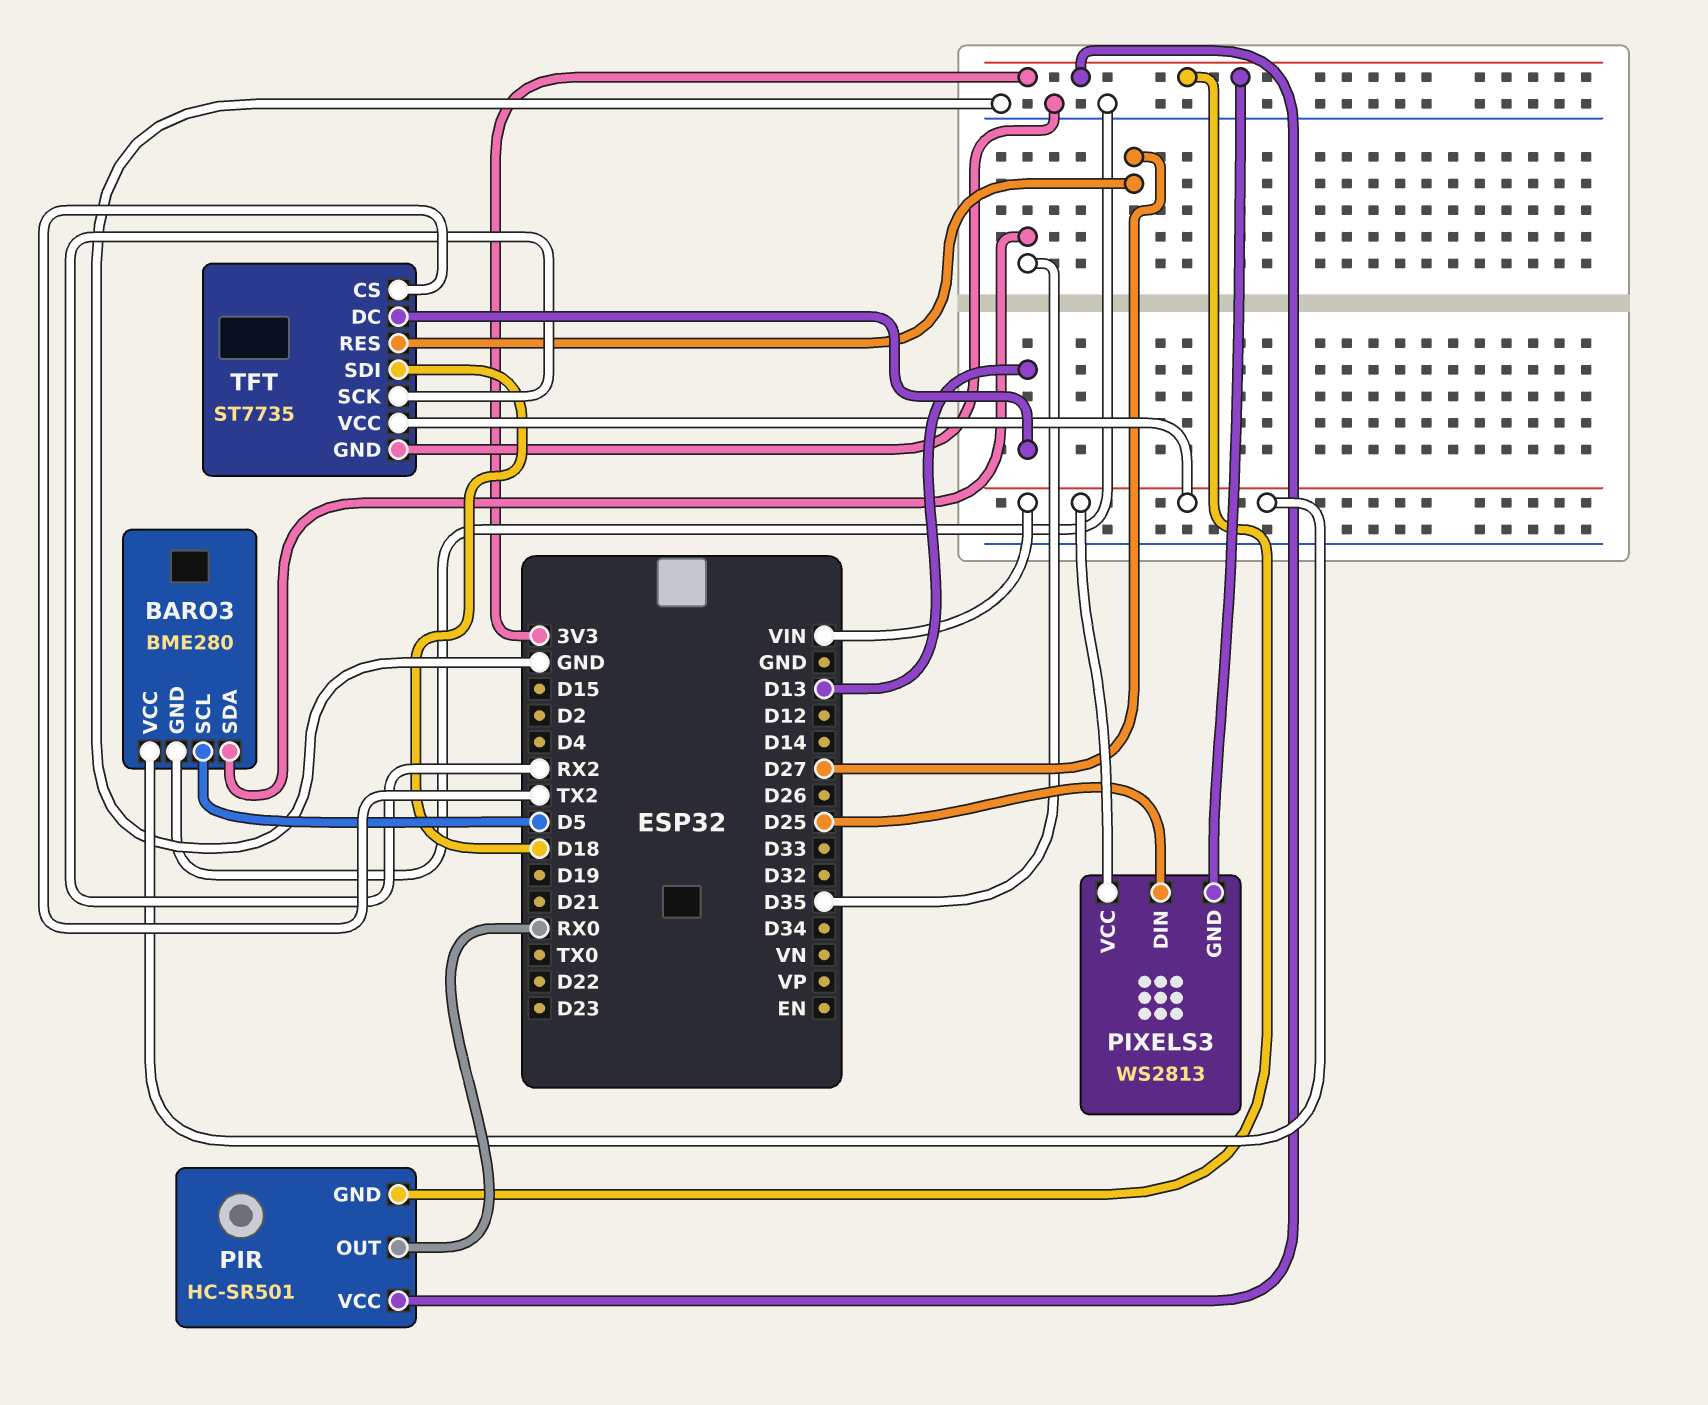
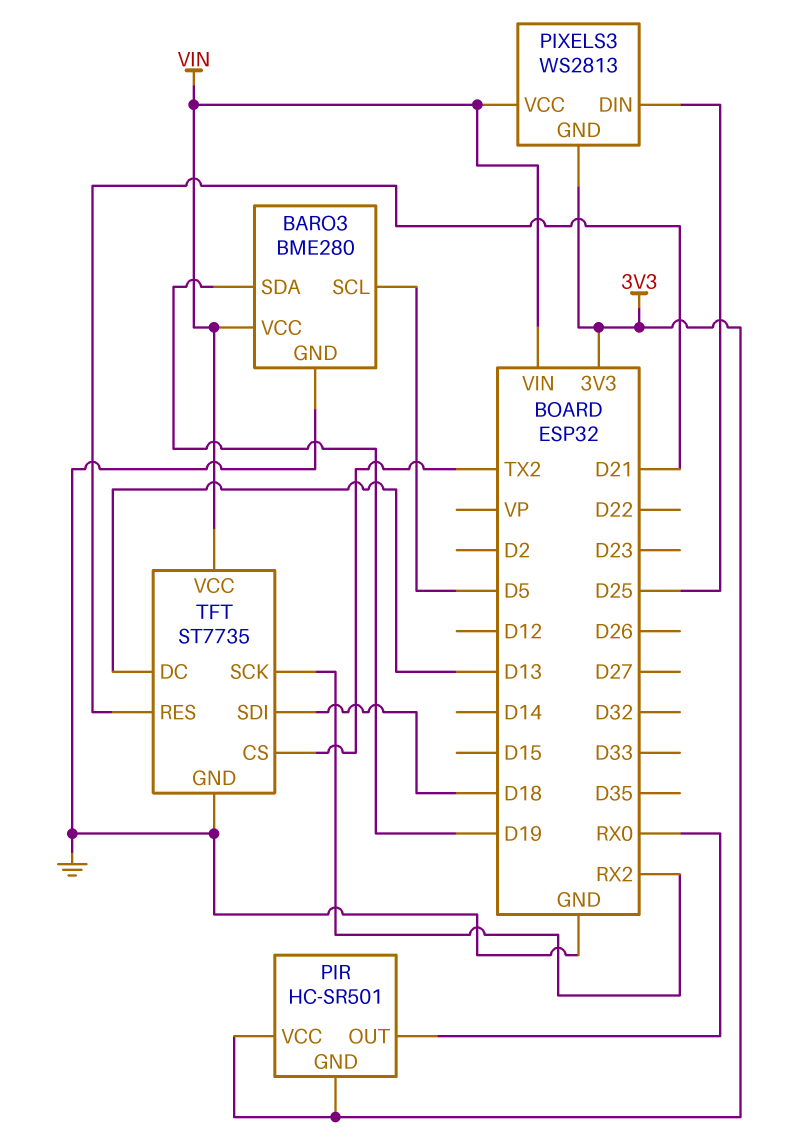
BARO3 pin SDA: D35 -> D19
TFT pin RES: D27 -> D21

